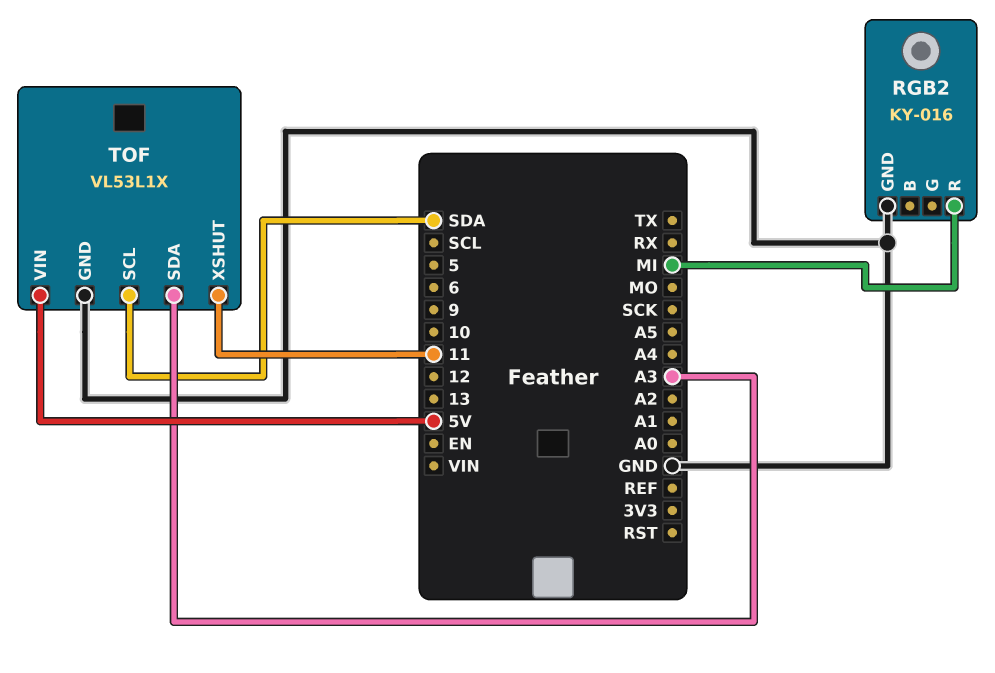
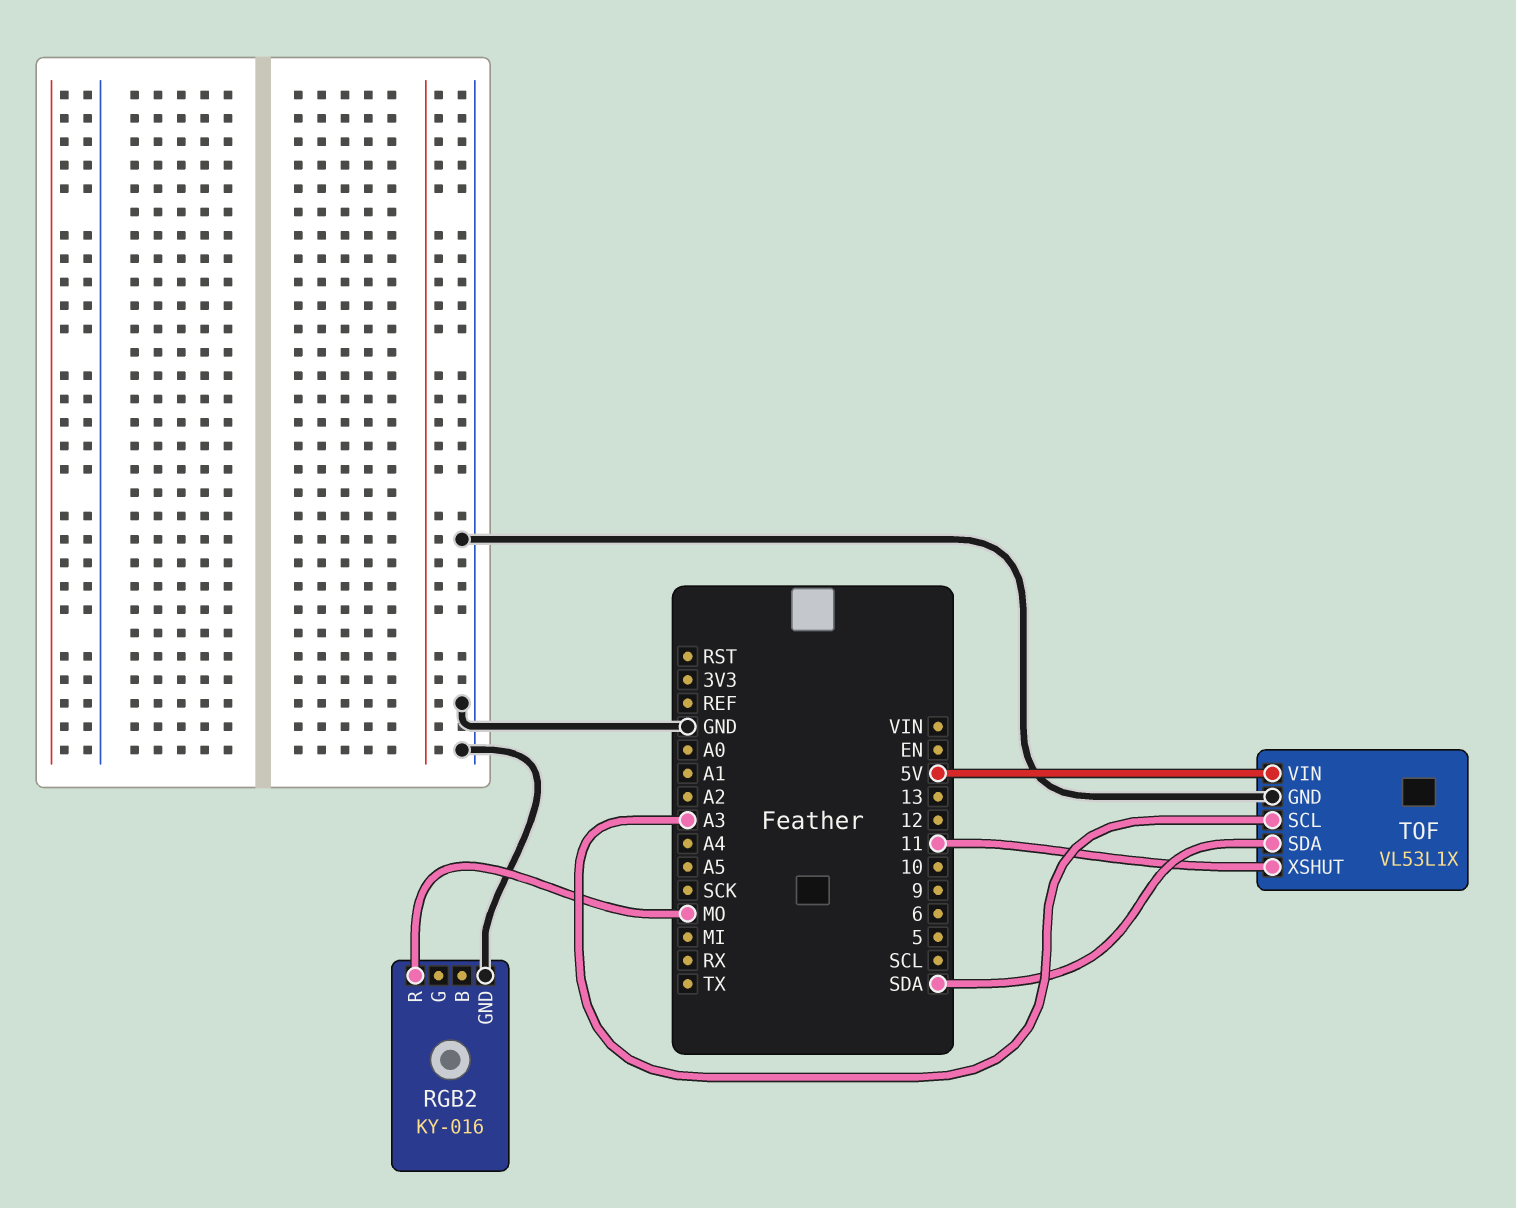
RGB2 pin R: MI -> MO
TOF pin SCL: SDA -> A3
TOF pin SDA: A3 -> SDA

